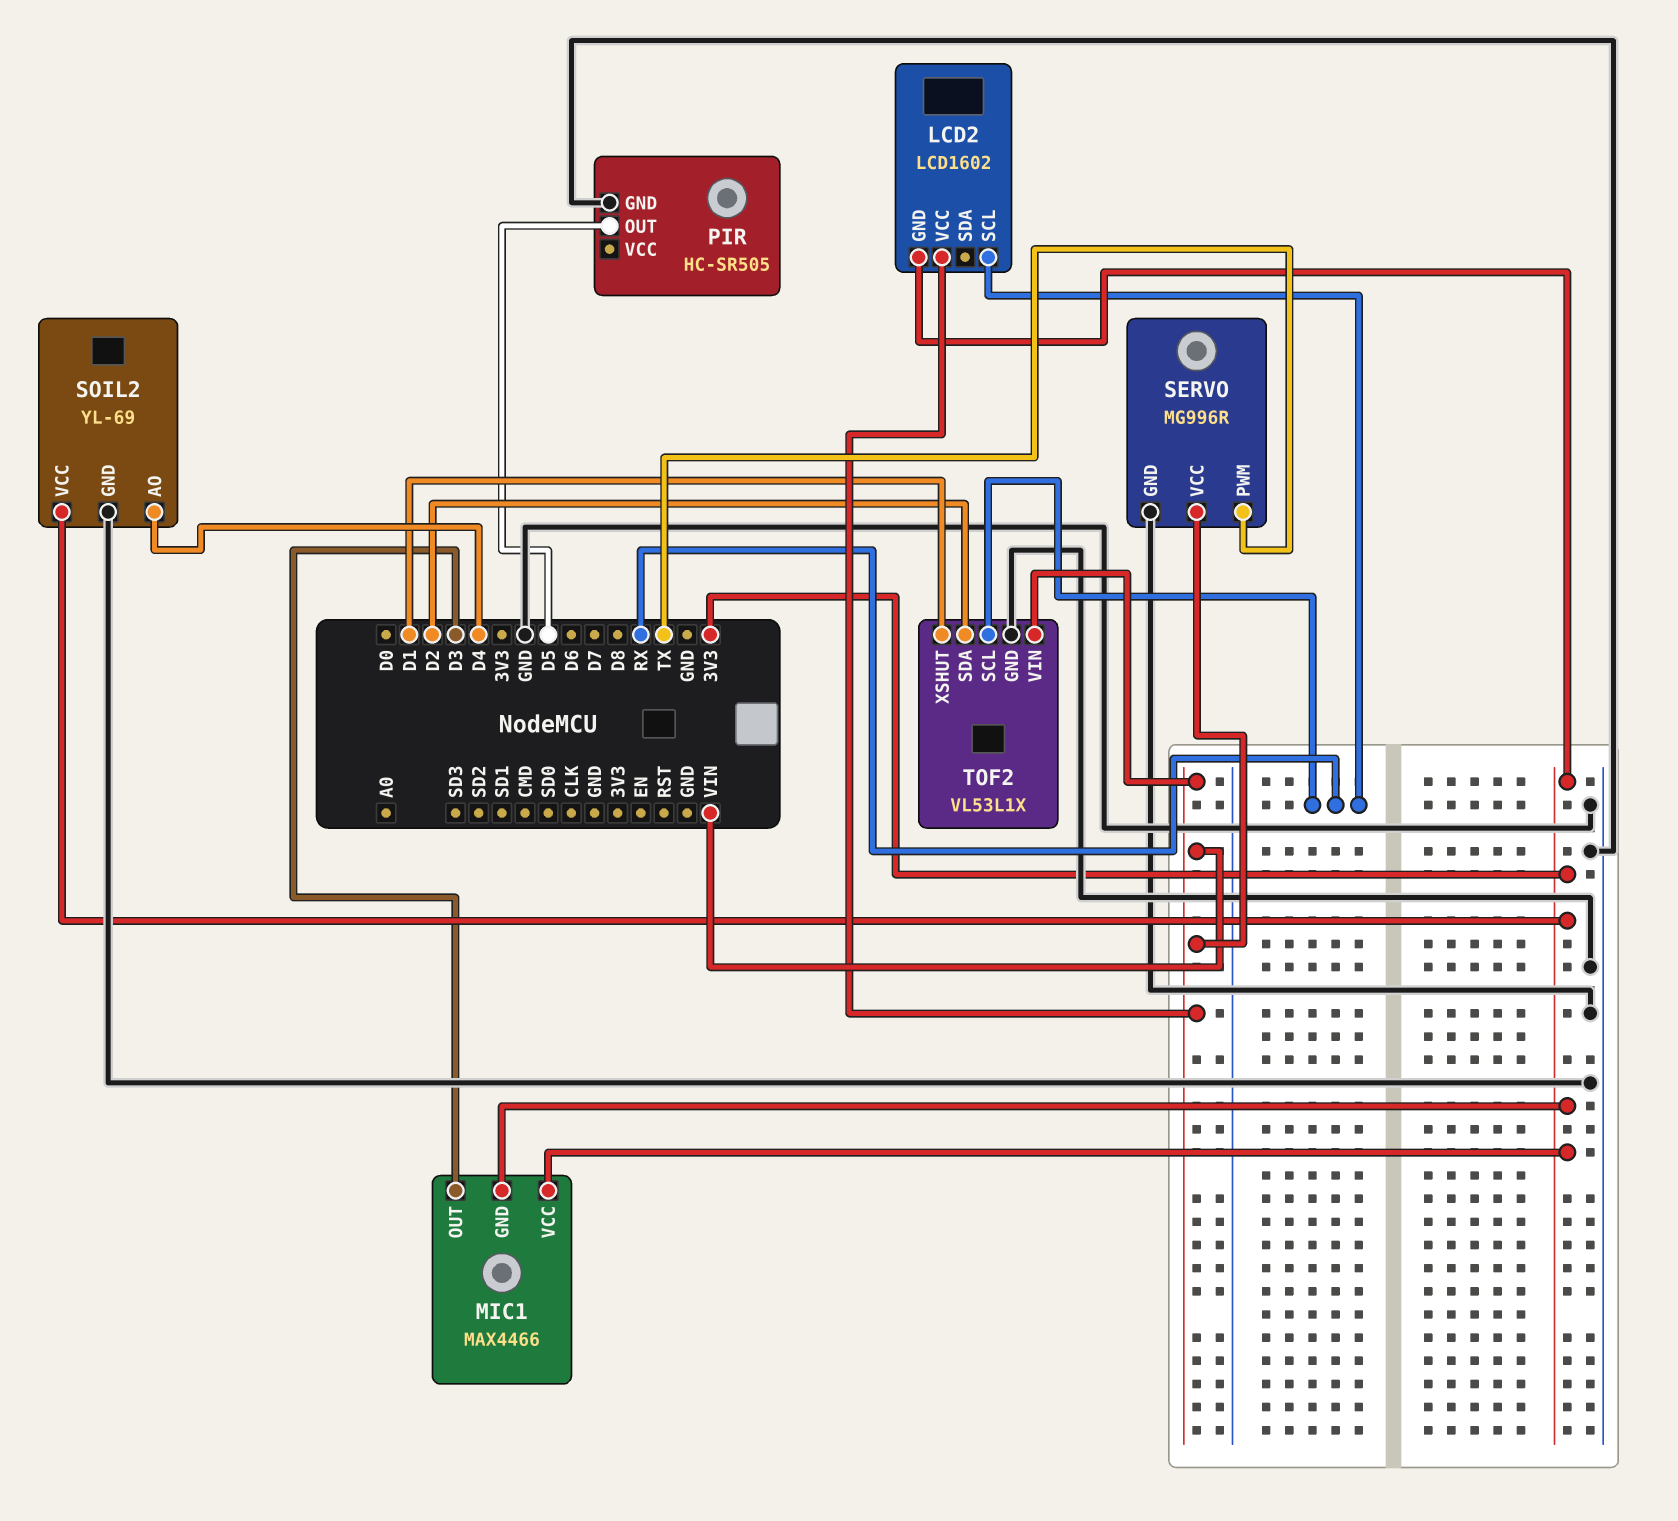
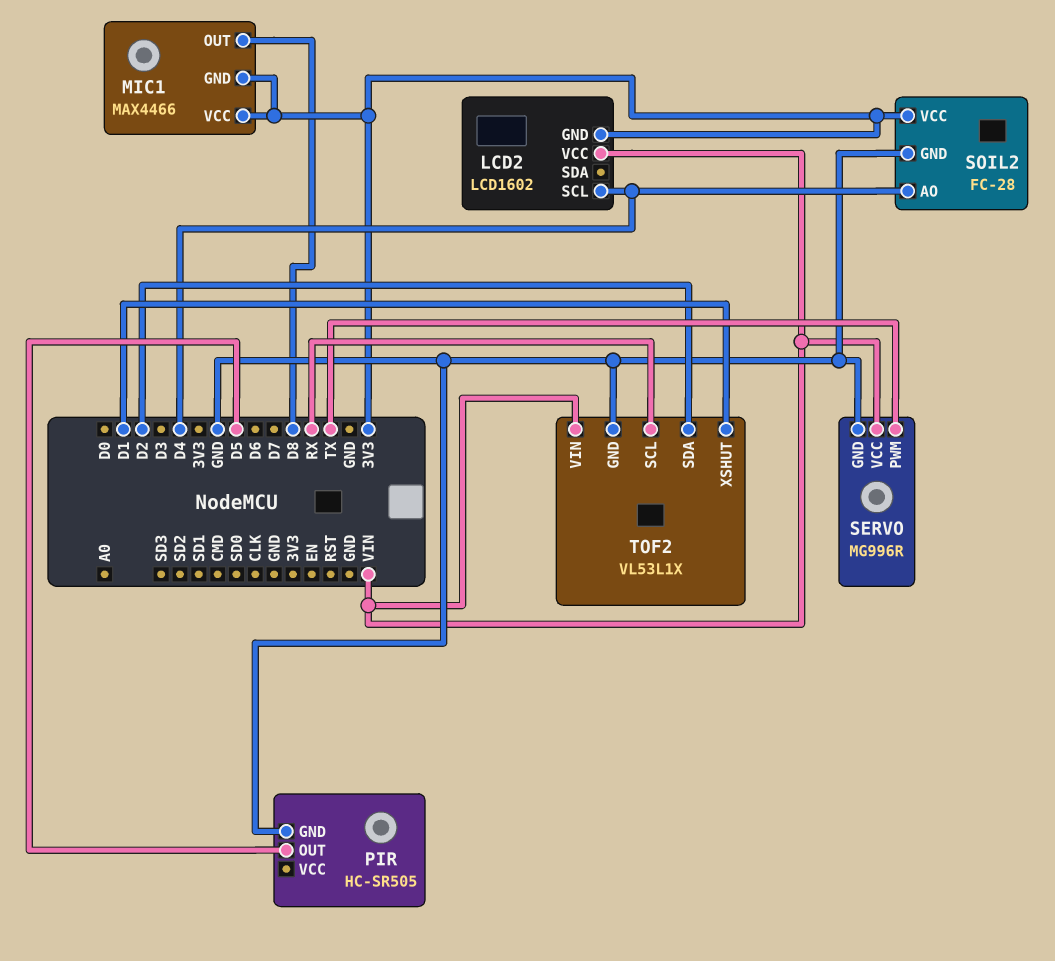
LCD2 pin SCL: RX -> D4
MIC1 pin OUT: D3 -> D8
SOIL2: YL-69 -> FC-28

